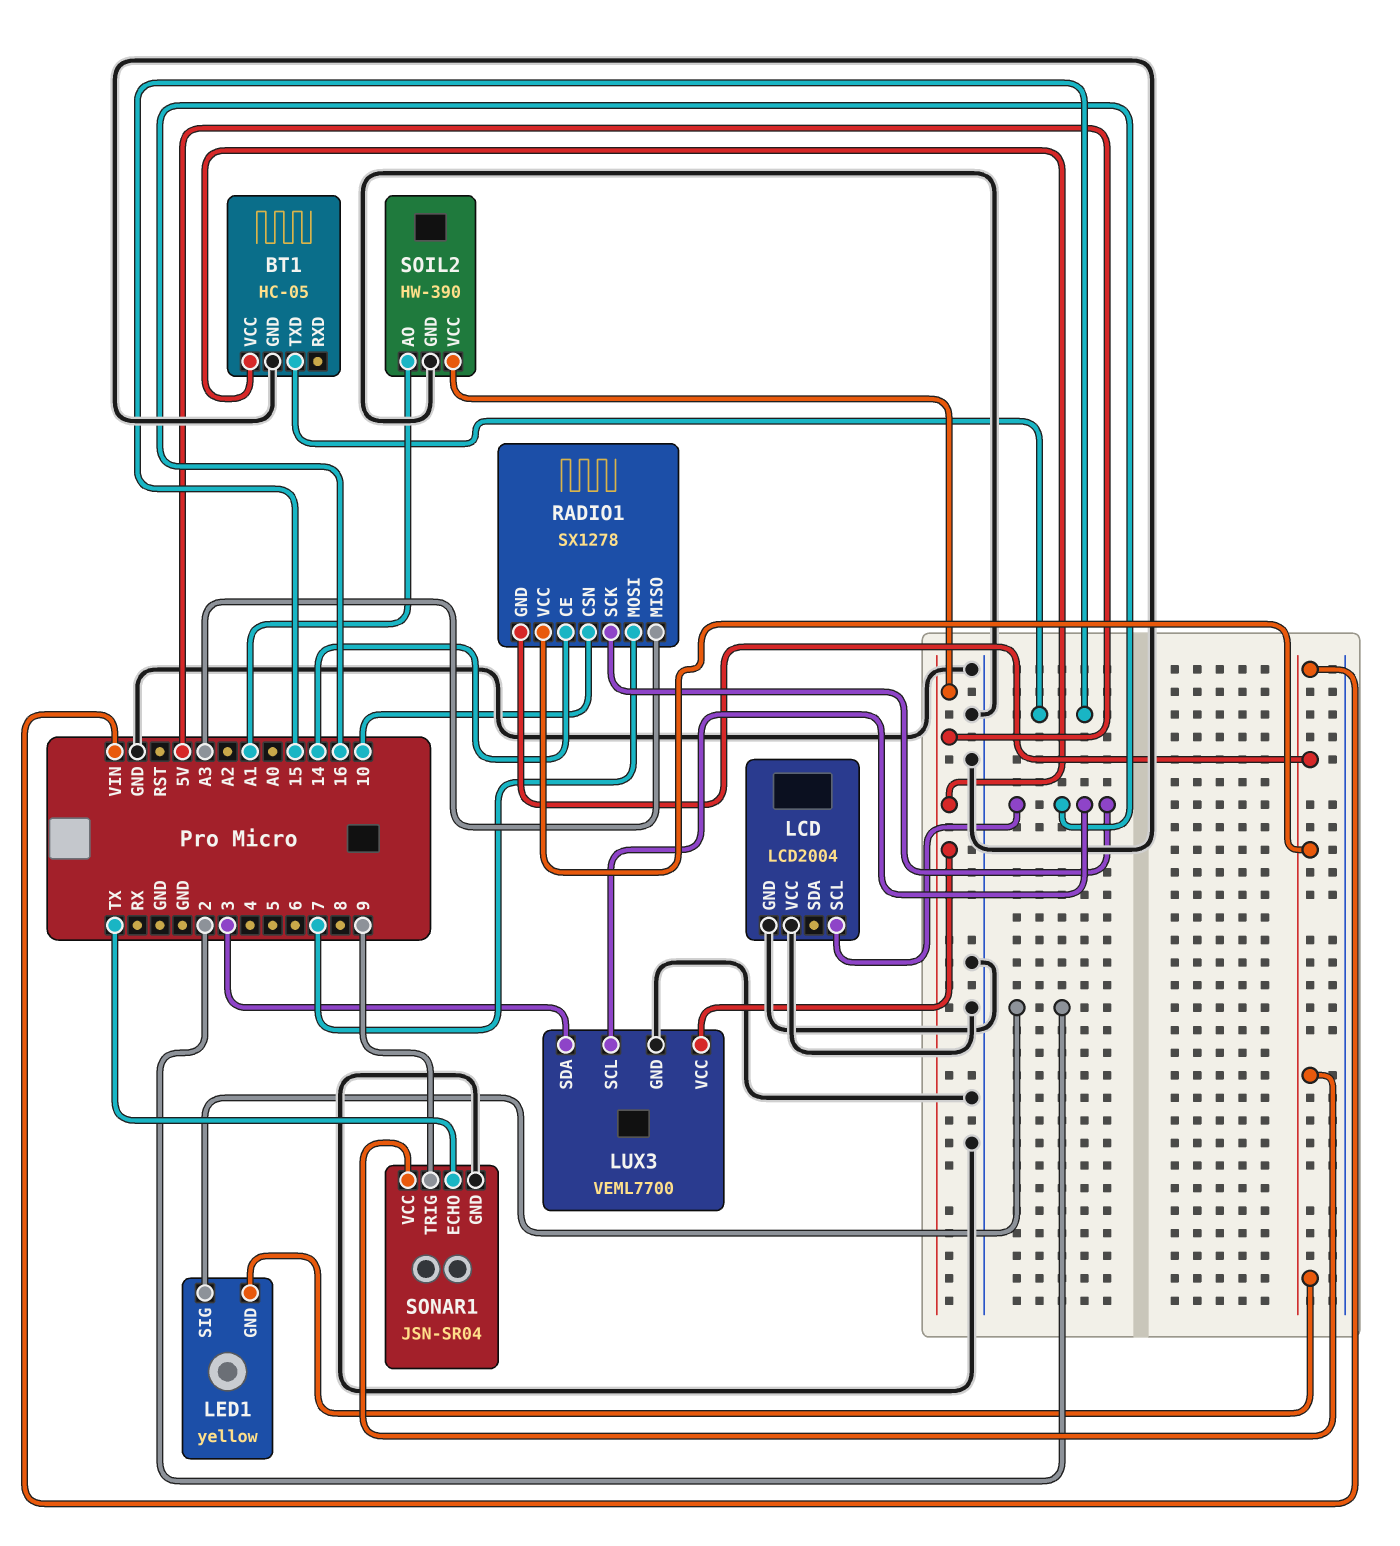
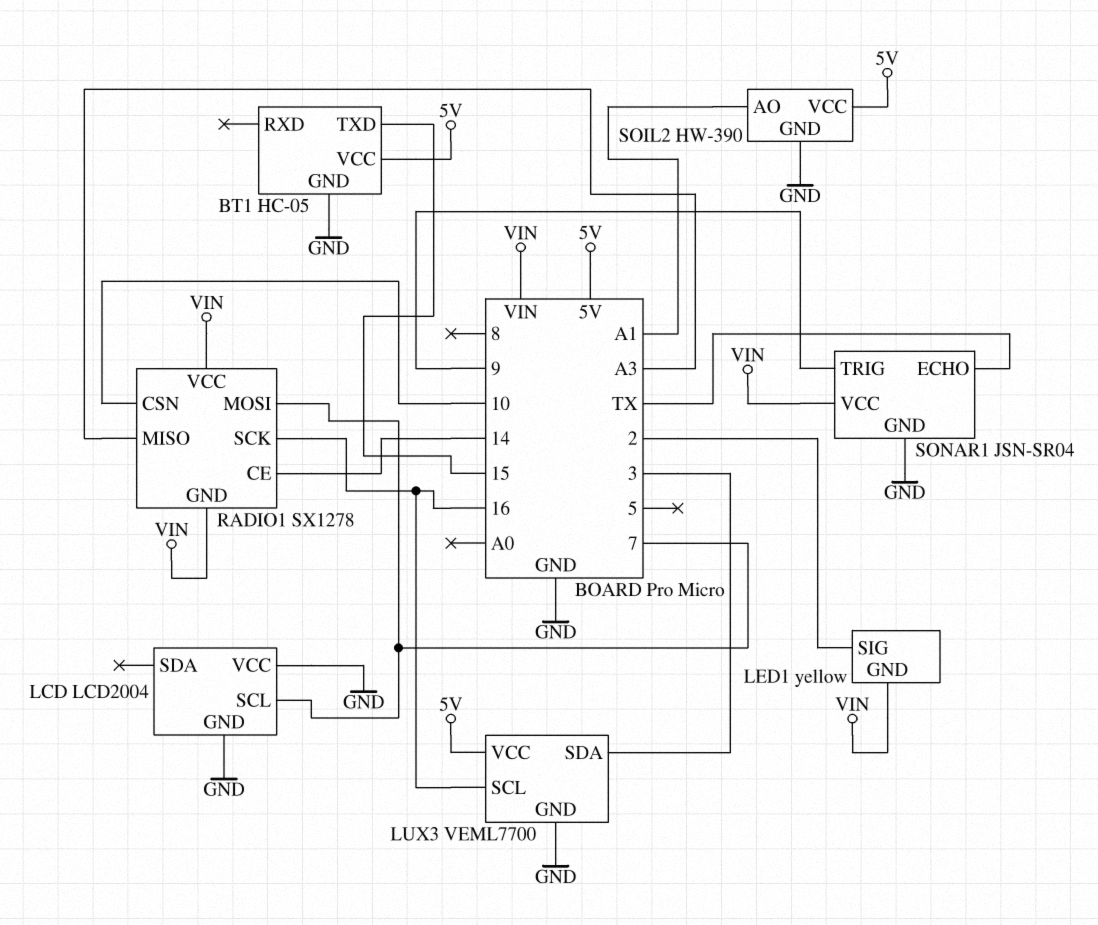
LCD pin SCL: 16 -> 7

